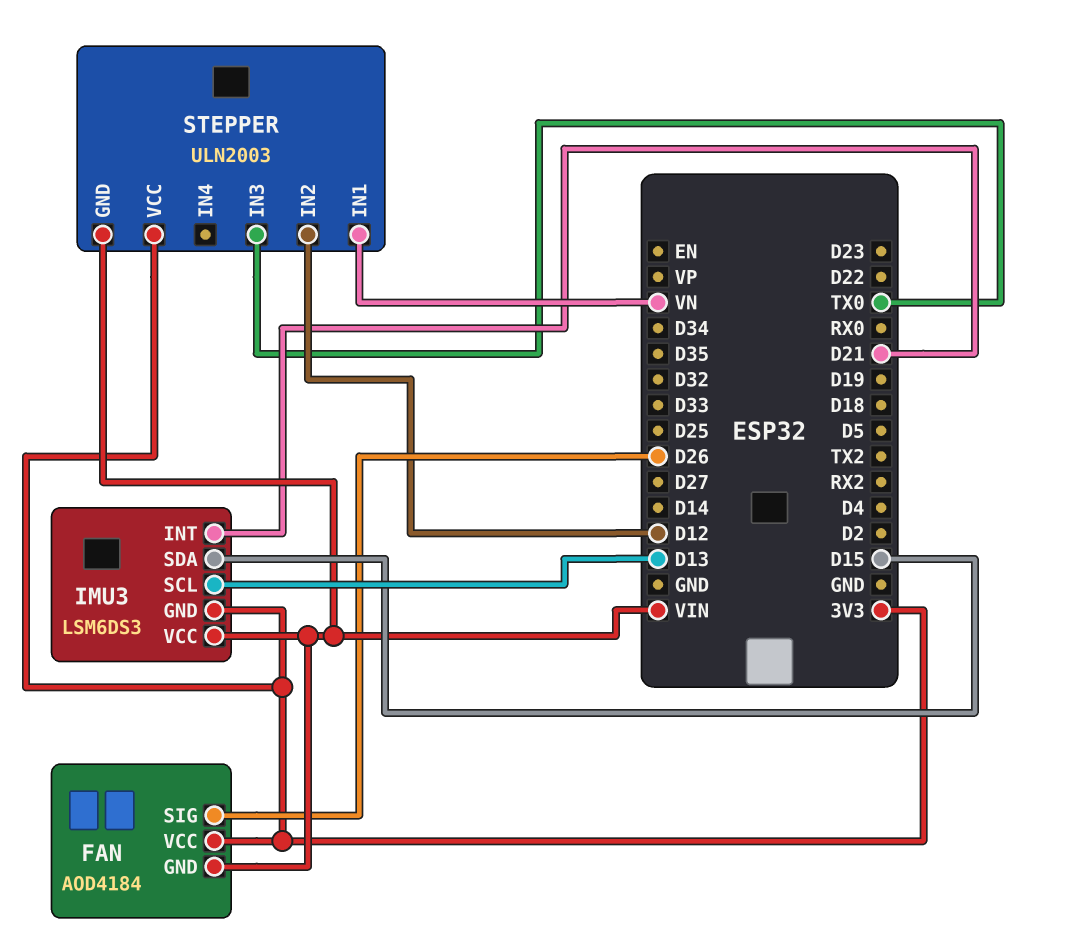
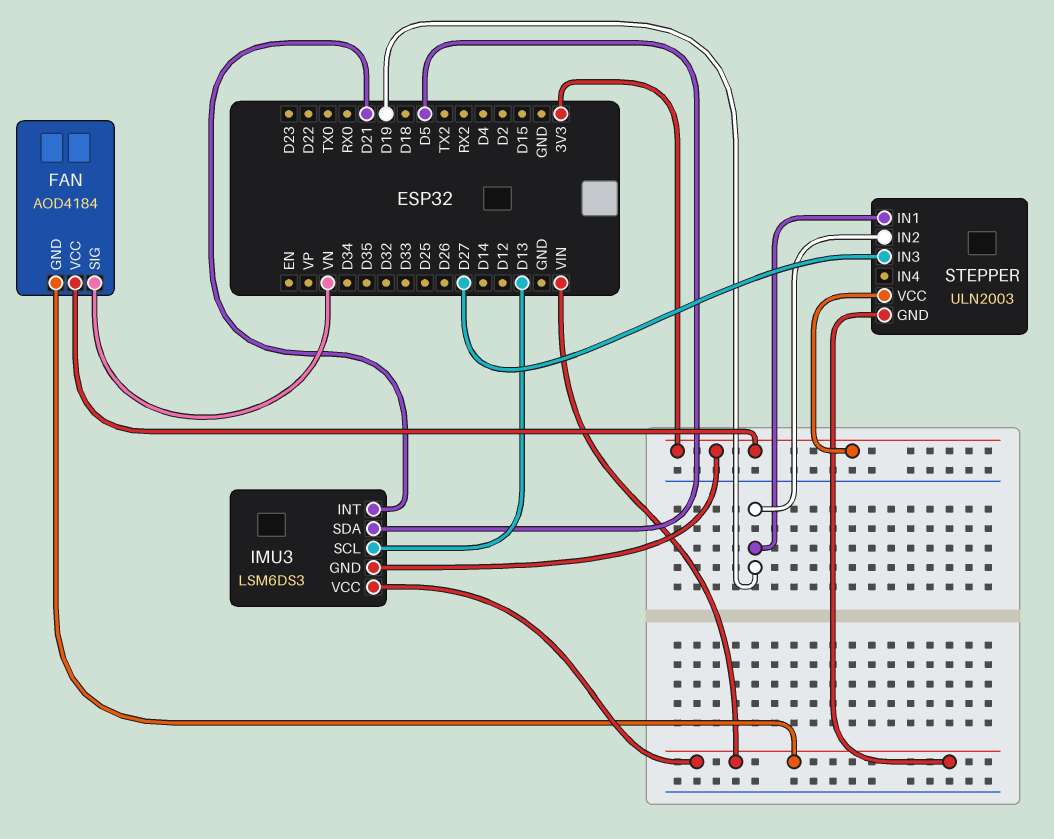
FAN pin SIG: D26 -> VN
IMU3 pin SDA: D15 -> D5
STEPPER pin IN1: VN -> D19
STEPPER pin IN2: D12 -> D19
STEPPER pin IN3: TX0 -> D27

